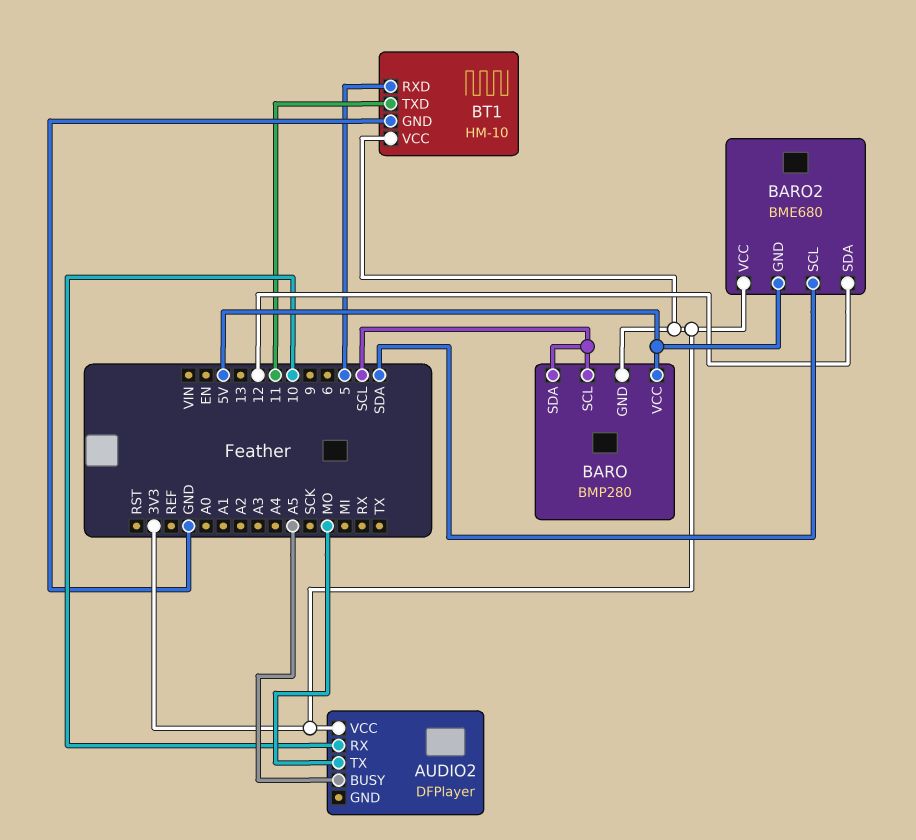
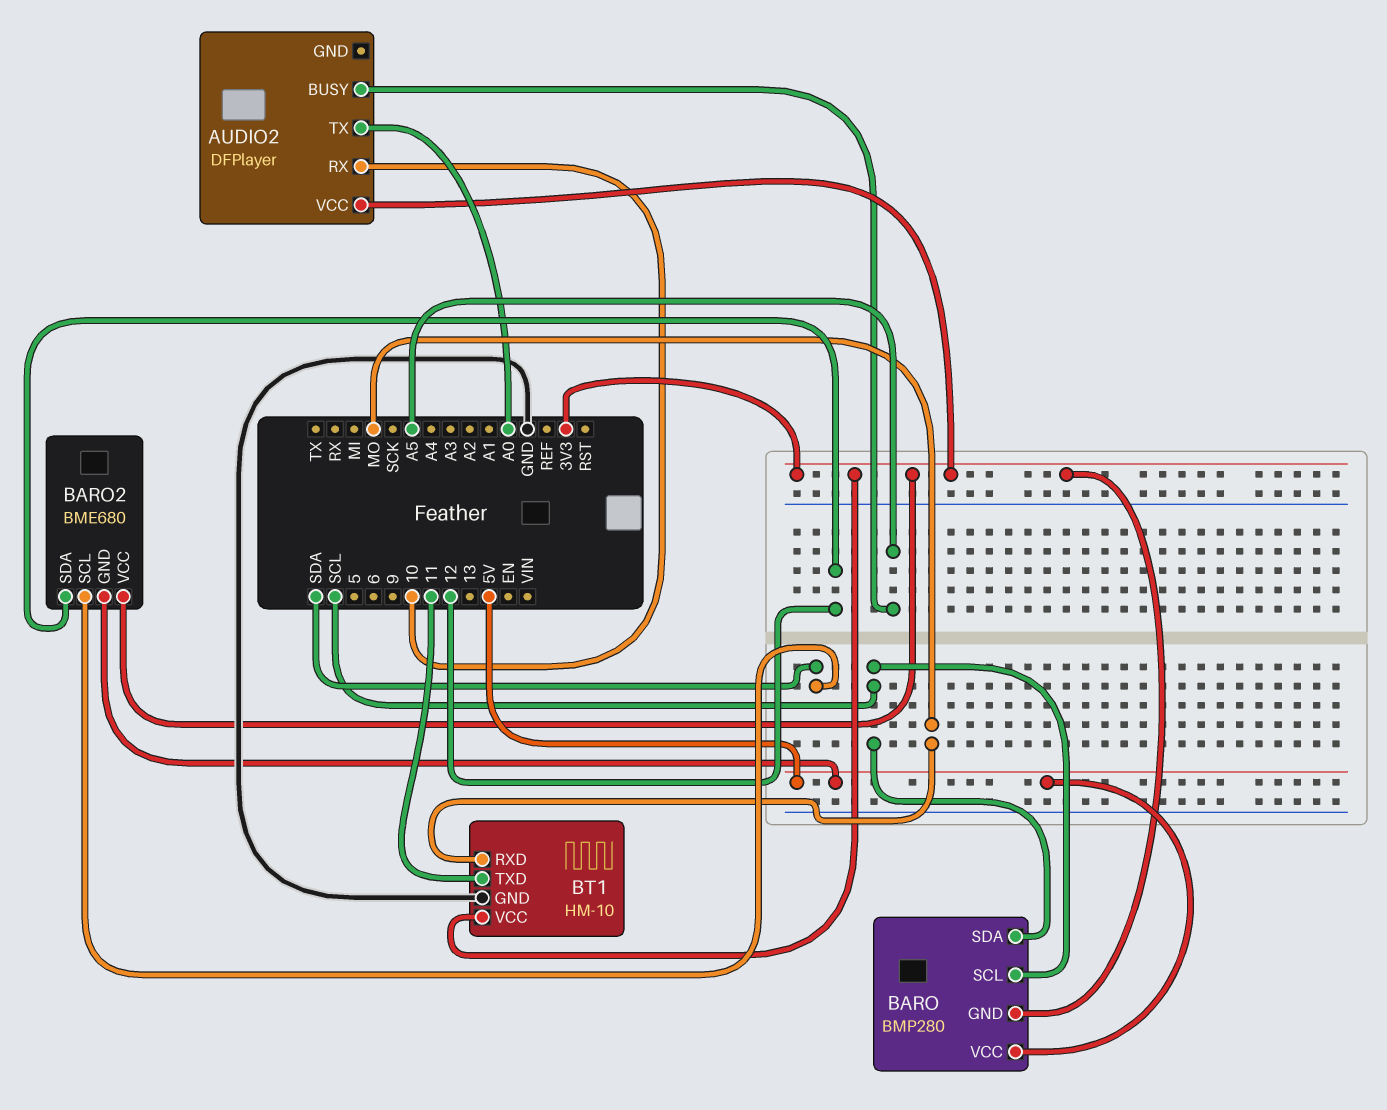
AUDIO2 pin TX: MO -> A0
BT1 pin RXD: 5 -> MO

